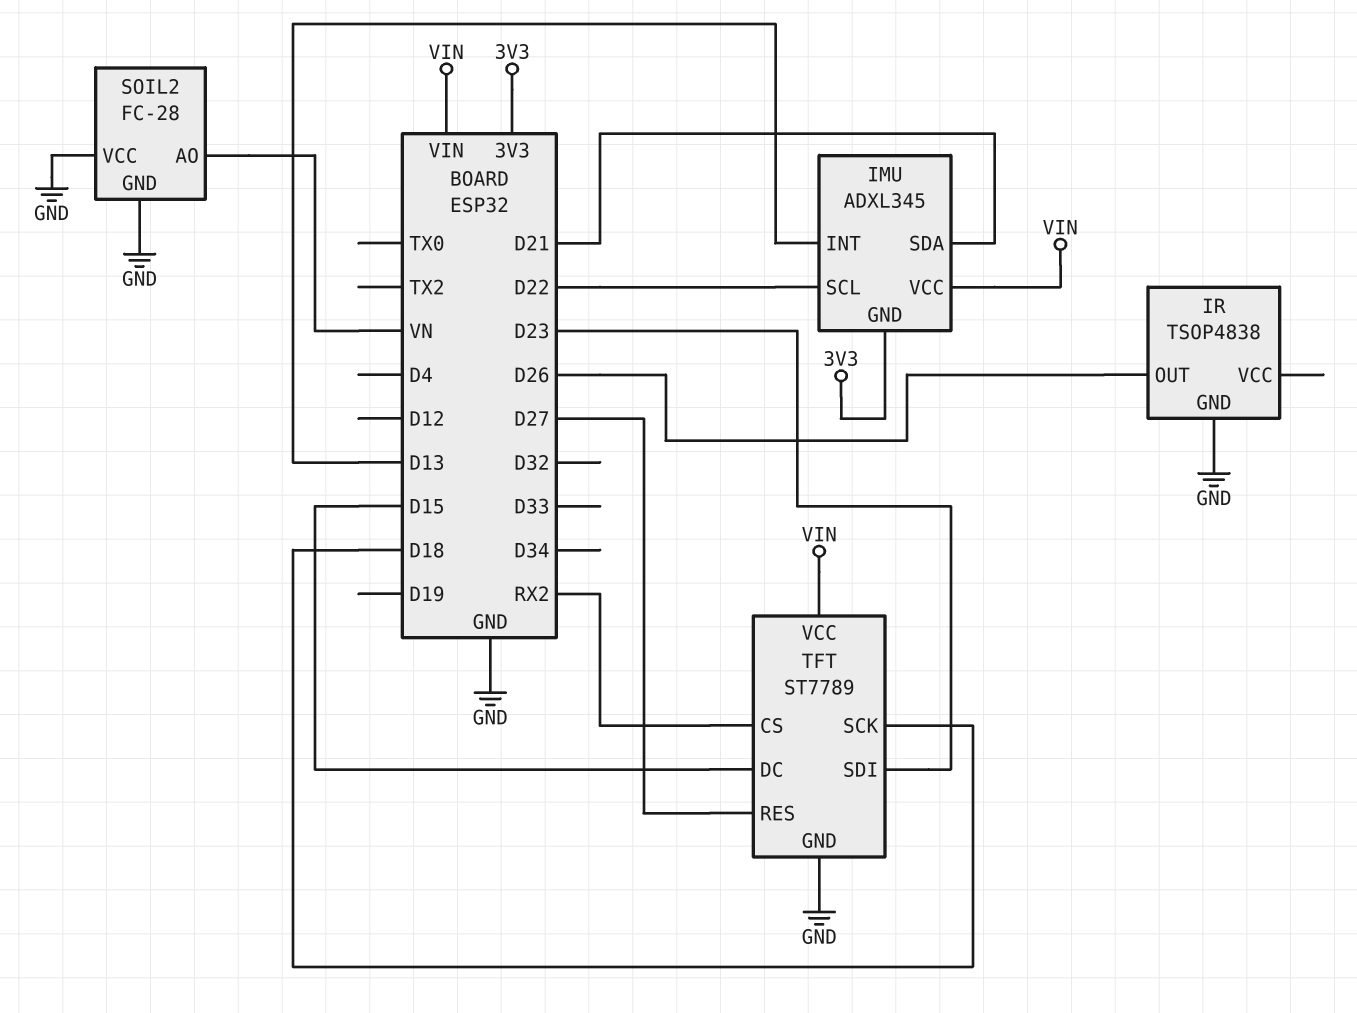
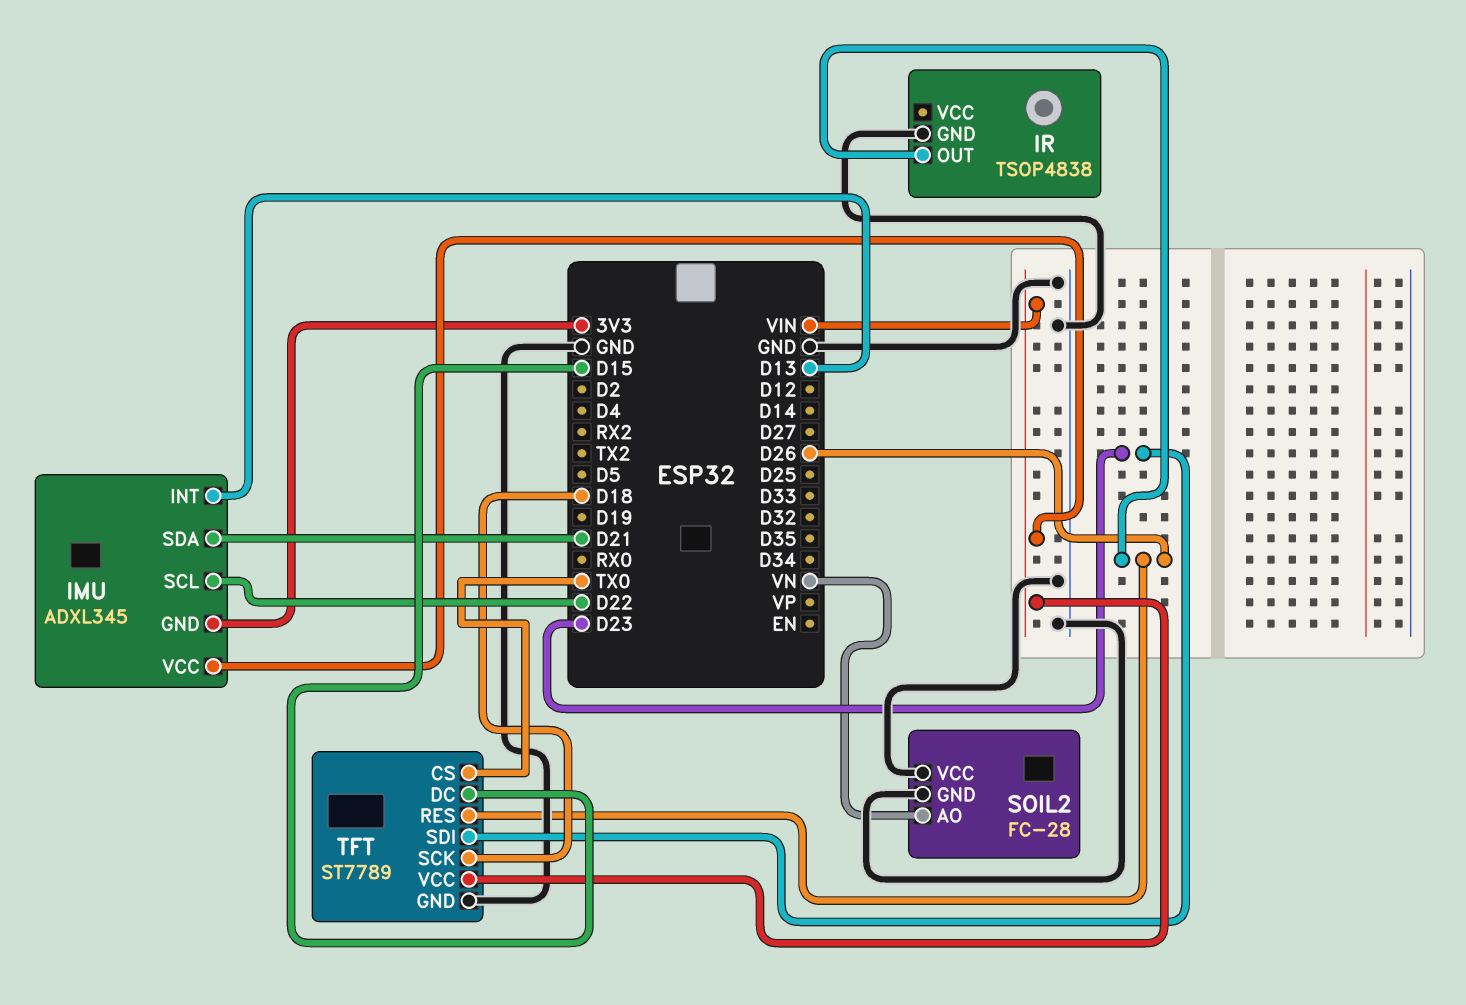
TFT pin CS: RX2 -> TX0
TFT pin RES: D27 -> D26

